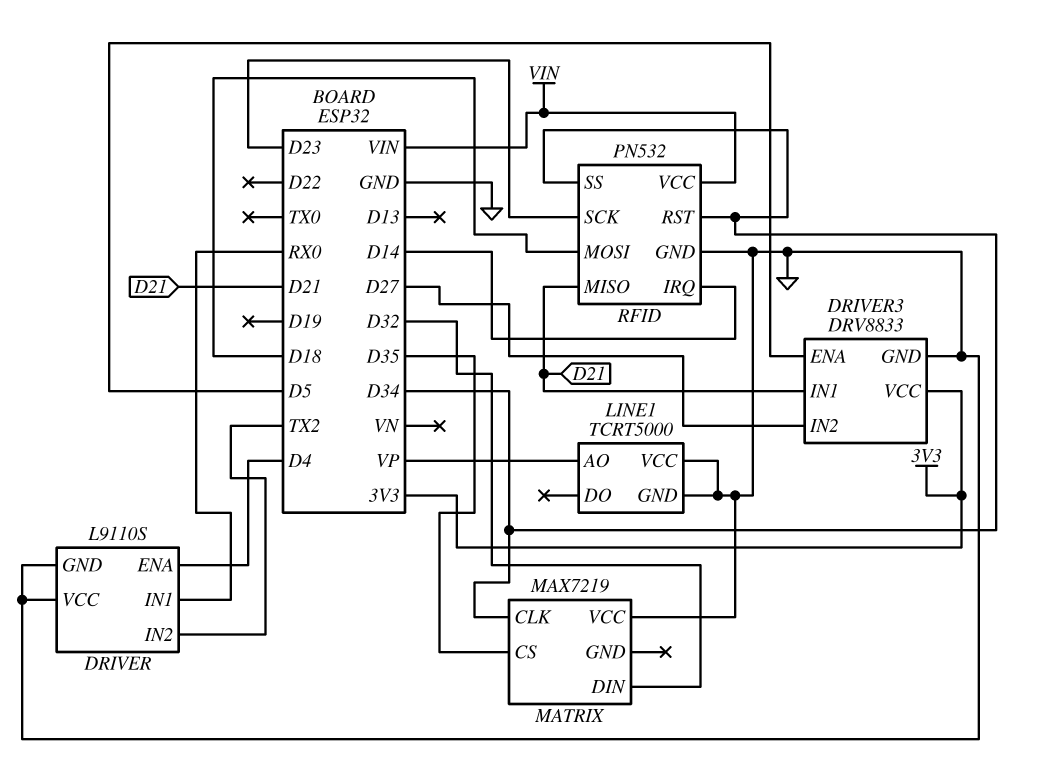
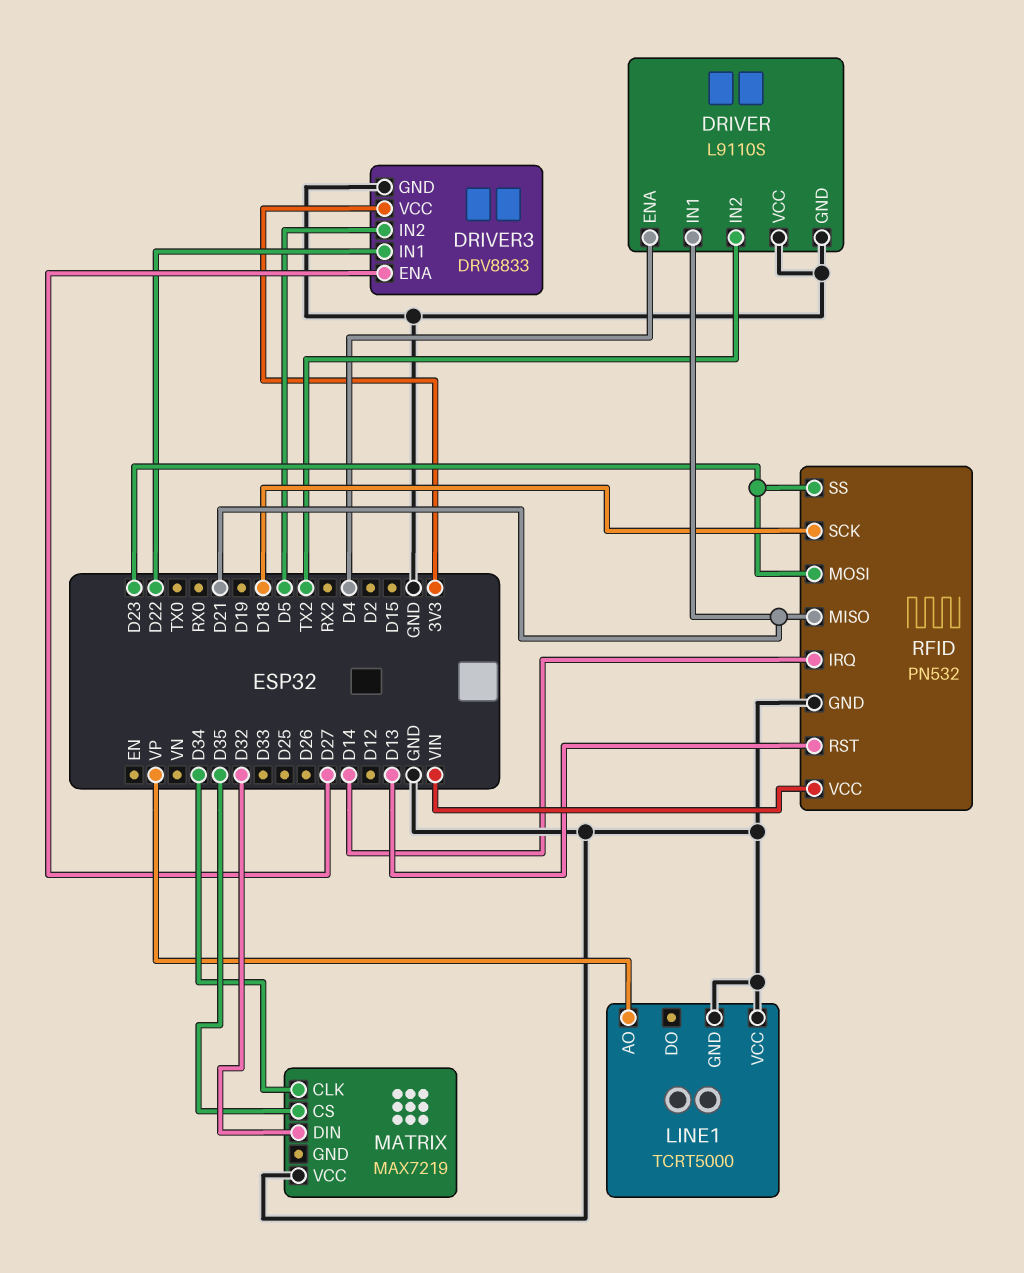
DRIVER pin IN1: RX0 -> D21
DRIVER3 pin ENA: D5 -> D27
DRIVER3 pin IN1: D21 -> D22
DRIVER3 pin IN2: D27 -> D5
RFID pin MOSI: D18 -> D23
RFID pin RST: D34 -> D13
RFID pin SCK: D23 -> D18
RFID pin SS: D34 -> D23

